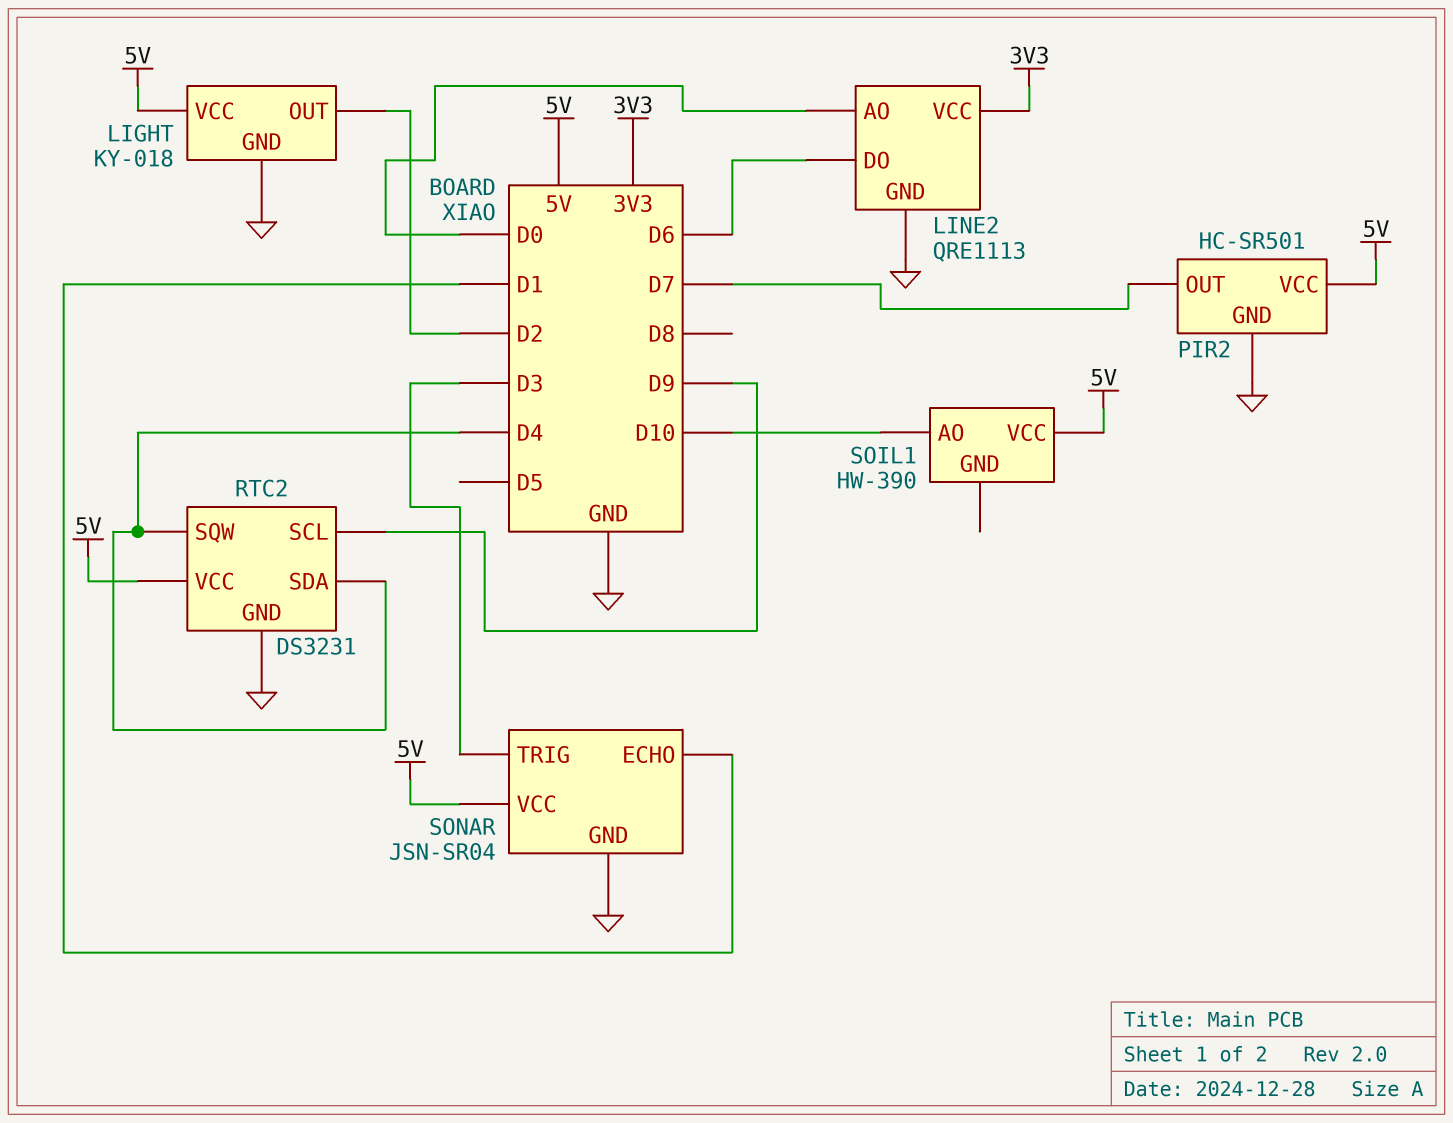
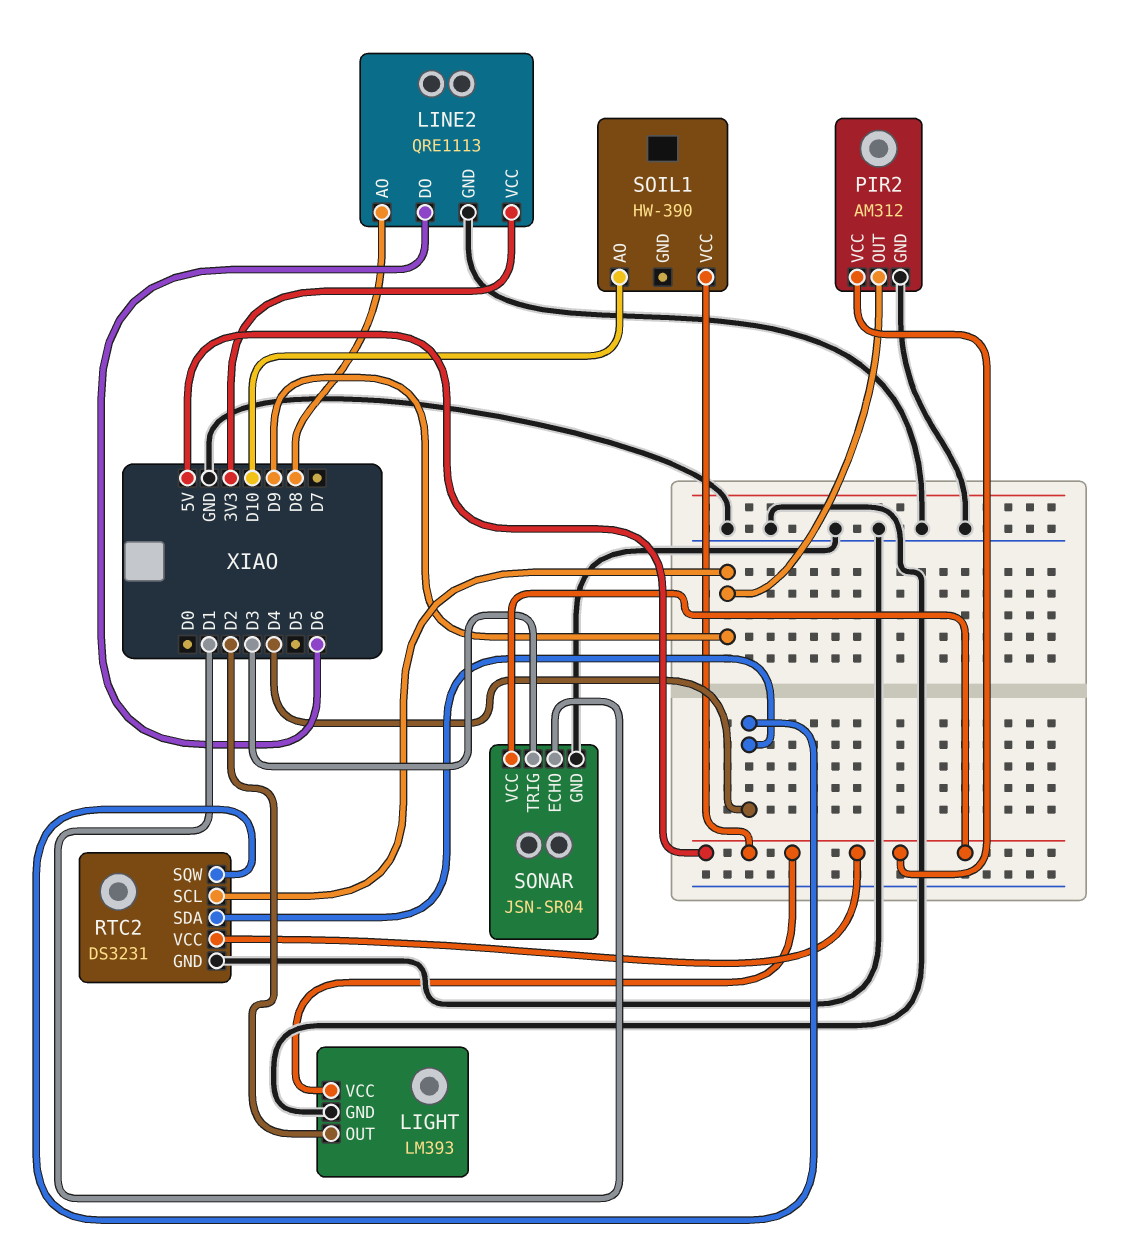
LIGHT: KY-018 -> LM393
LINE2 pin AO: D0 -> D8
PIR2: HC-SR501 -> AM312
PIR2 pin OUT: D7 -> D9

